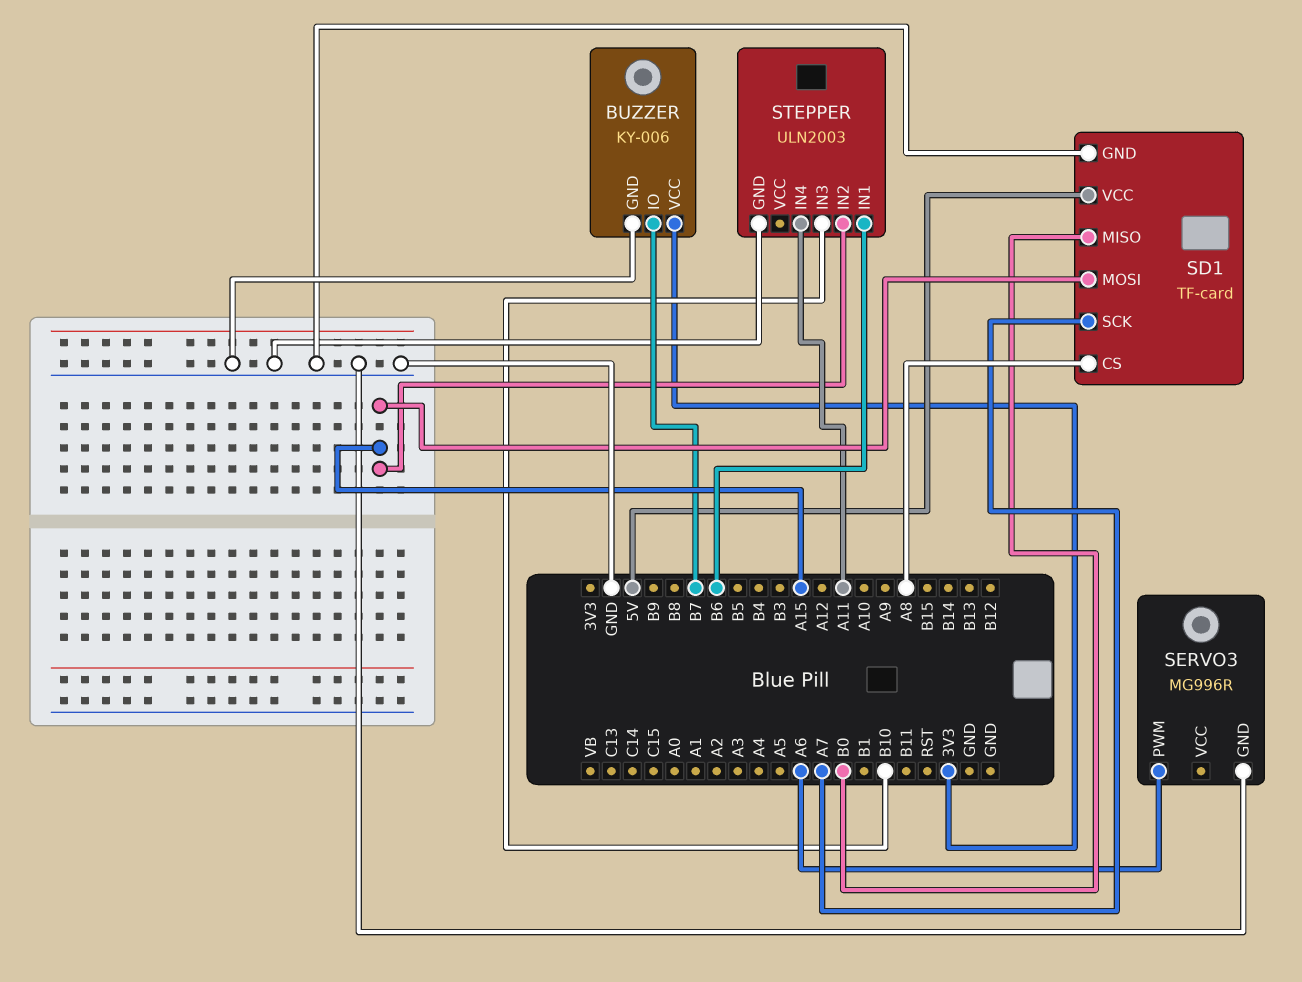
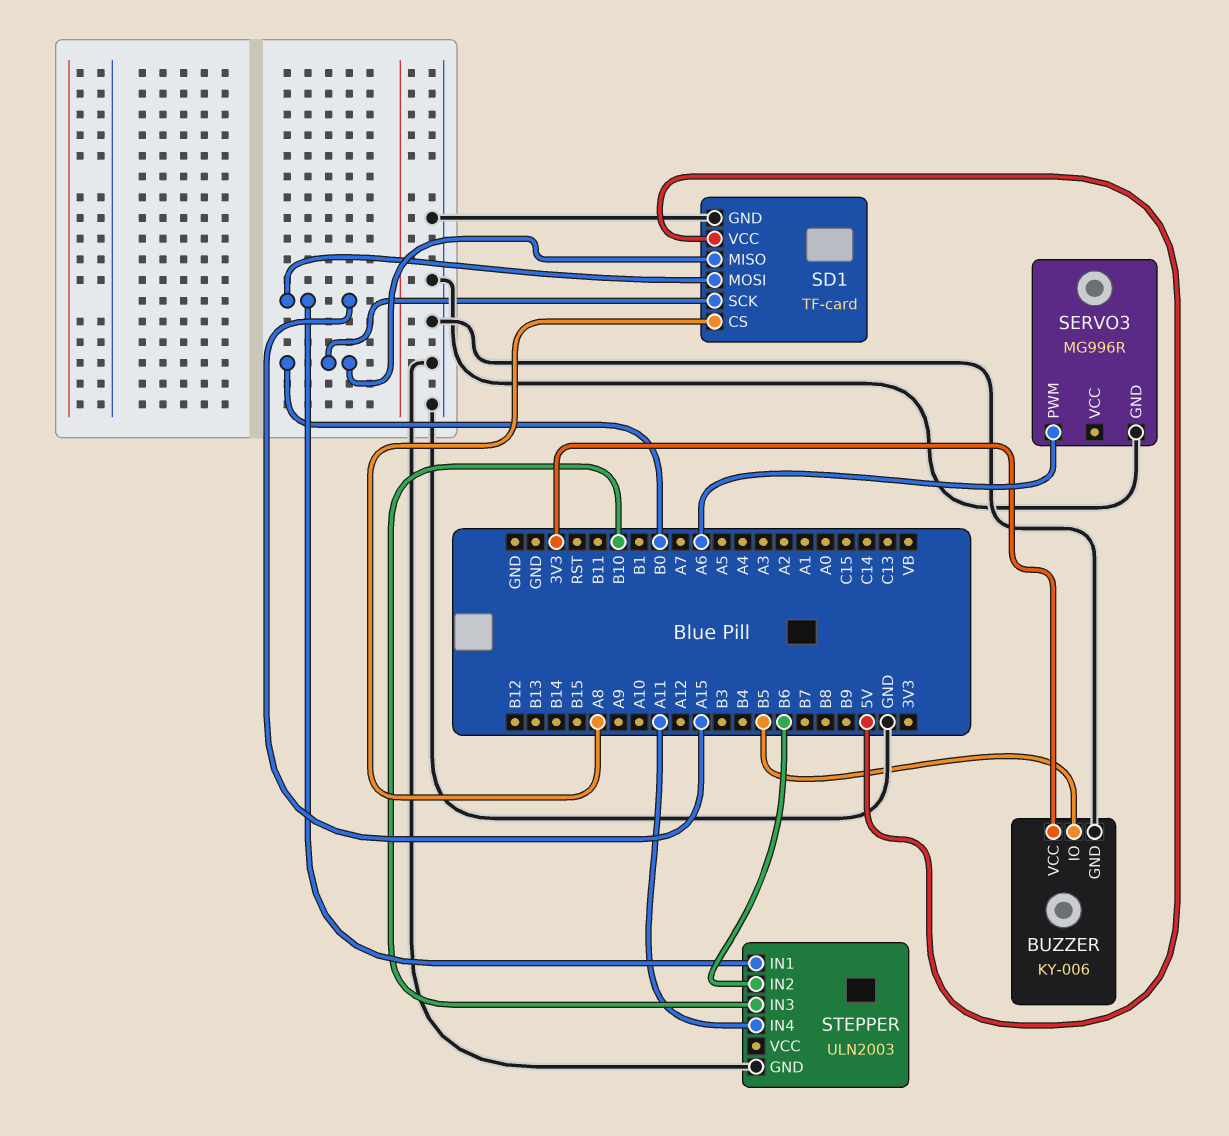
BUZZER pin IO: B7 -> B5
SD1 pin SCK: A7 -> B0
STEPPER pin IN1: B6 -> A15
STEPPER pin IN2: A15 -> B6

